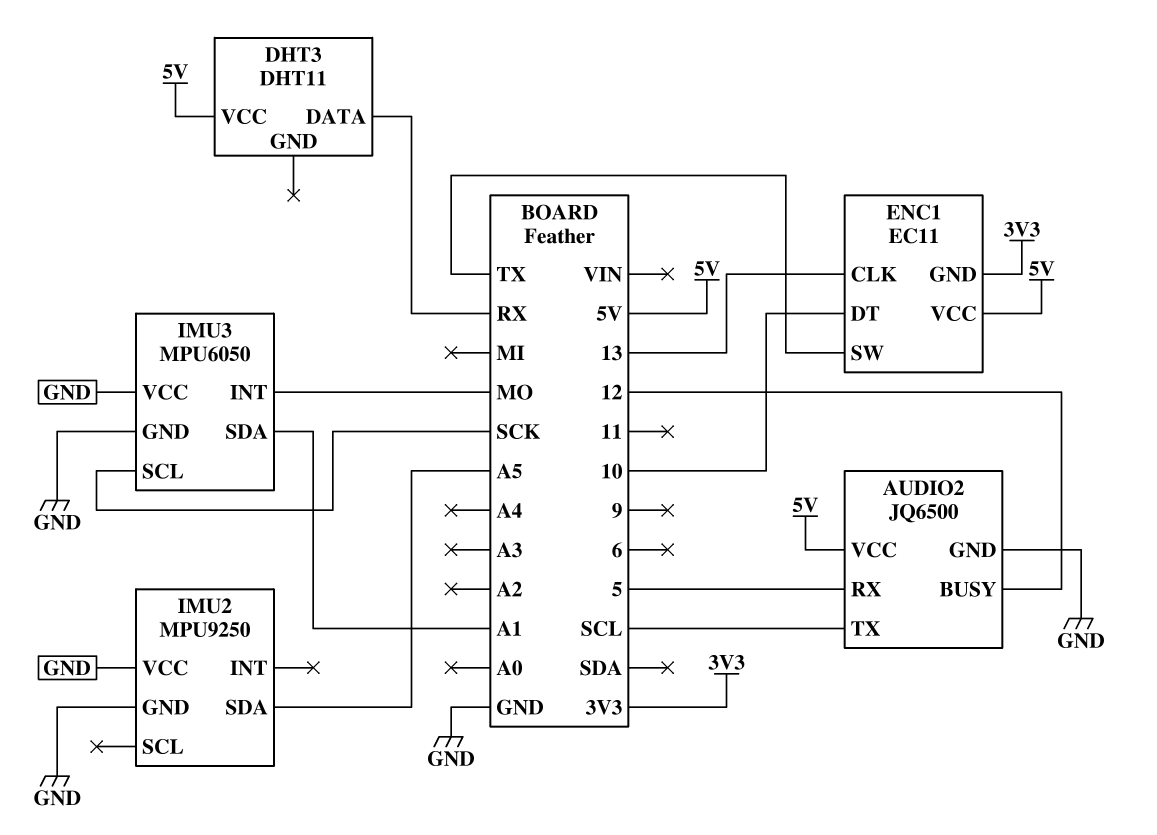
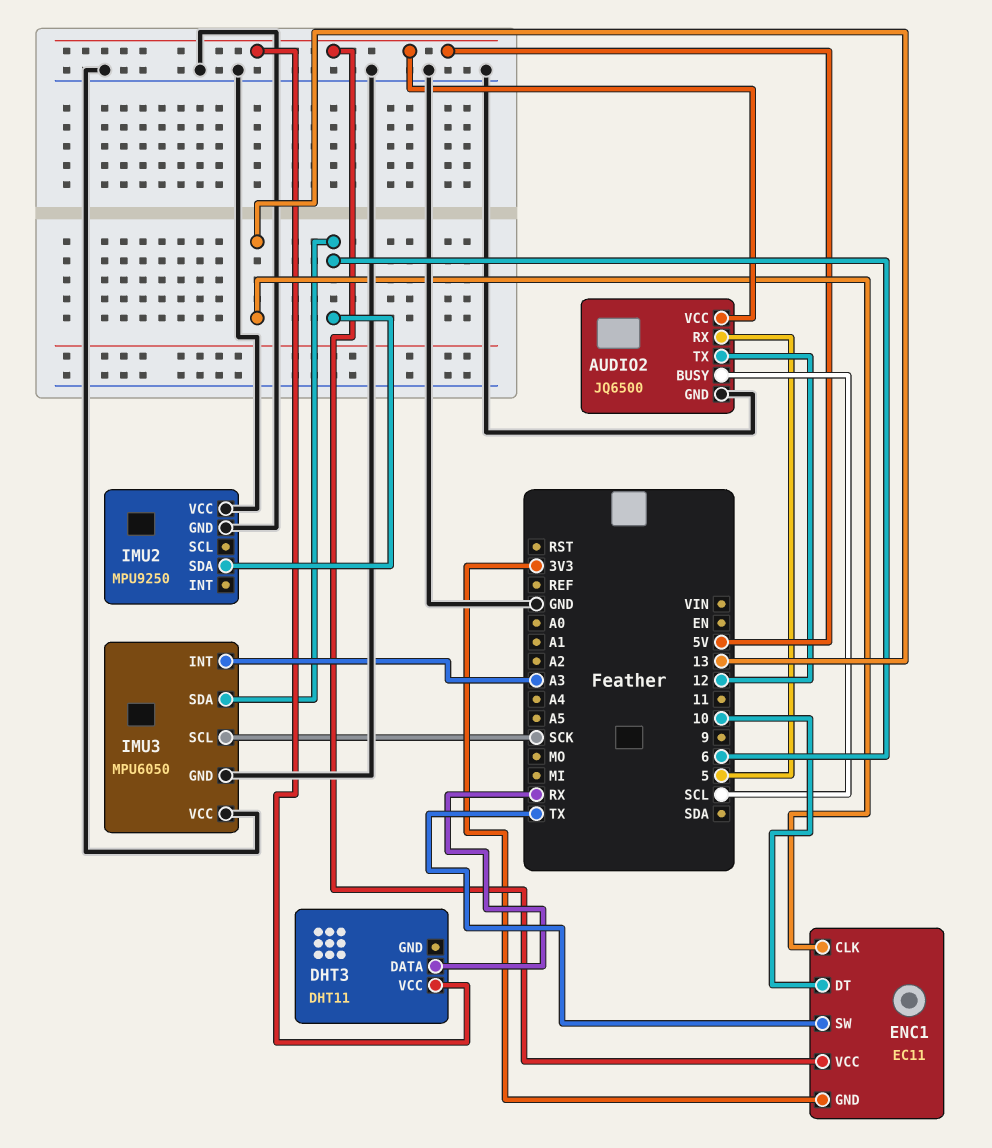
AUDIO2 pin BUSY: 12 -> SCL
AUDIO2 pin TX: SCL -> 12
IMU2 pin SDA: A5 -> 6
IMU3 pin INT: MO -> A3
IMU3 pin SDA: A1 -> 6

